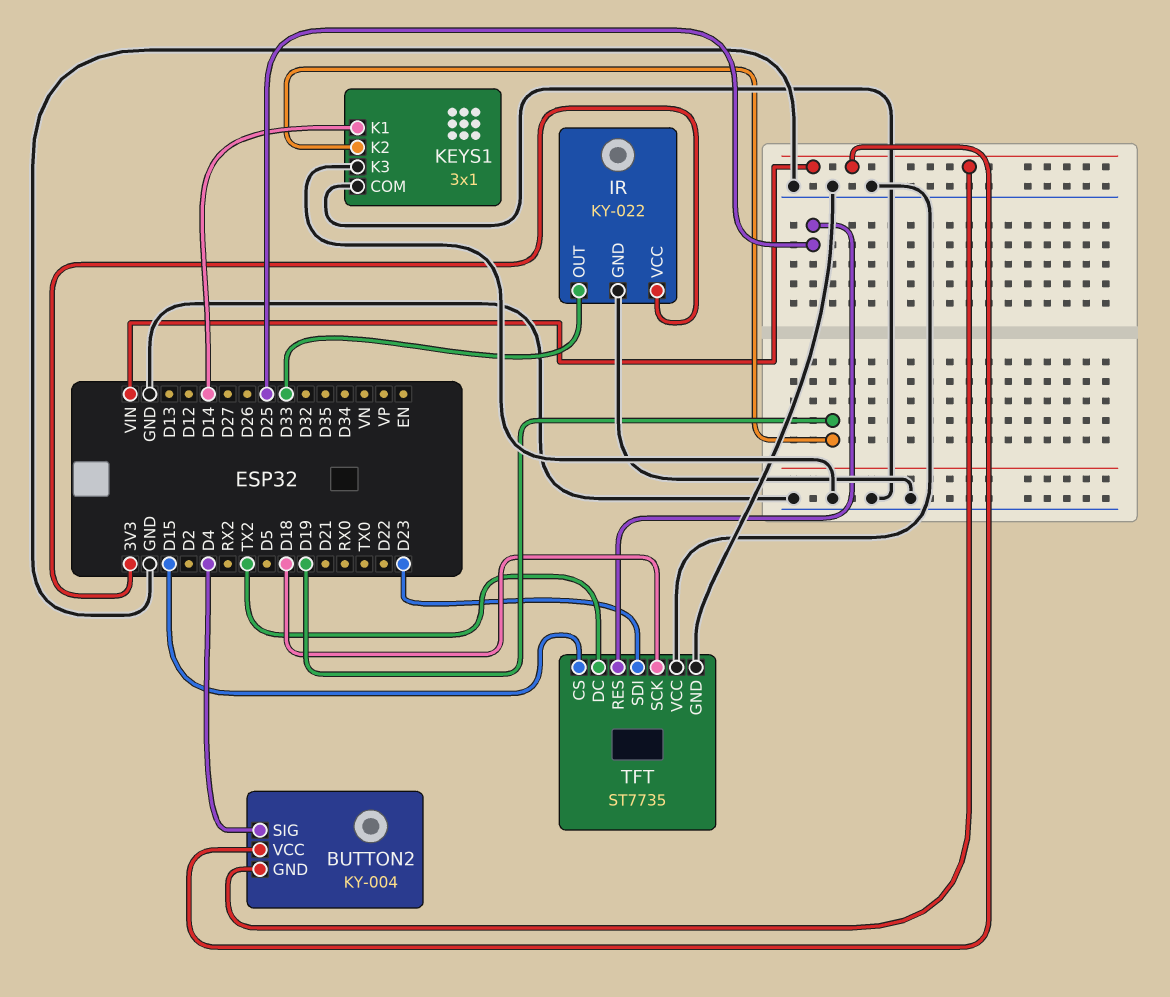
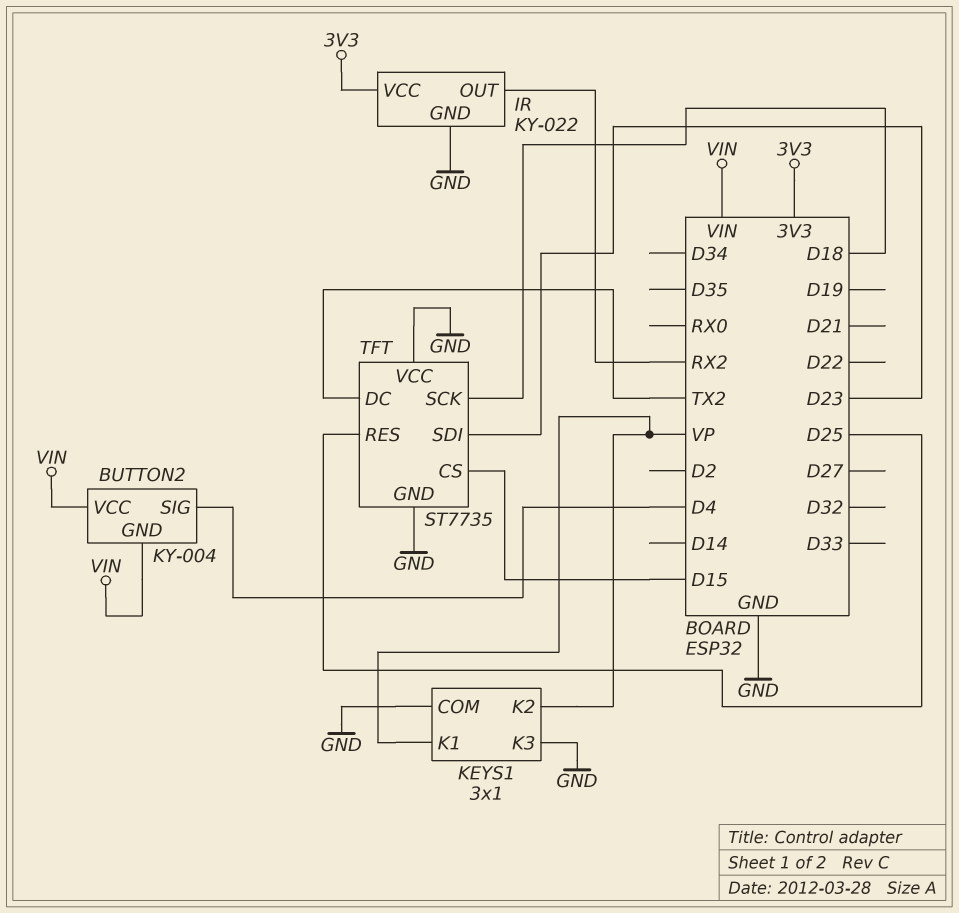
IR pin OUT: D33 -> RX2
KEYS1 pin K1: D14 -> VP
KEYS1 pin K2: D19 -> VP

